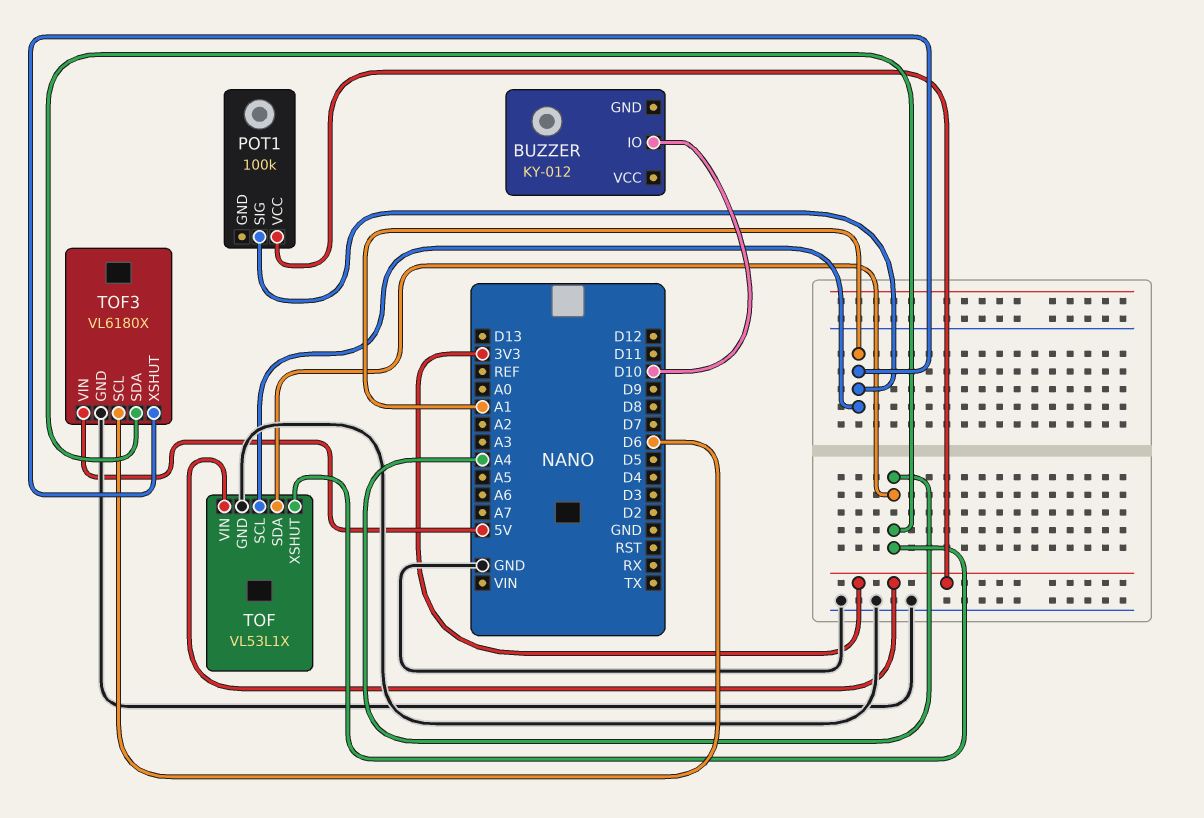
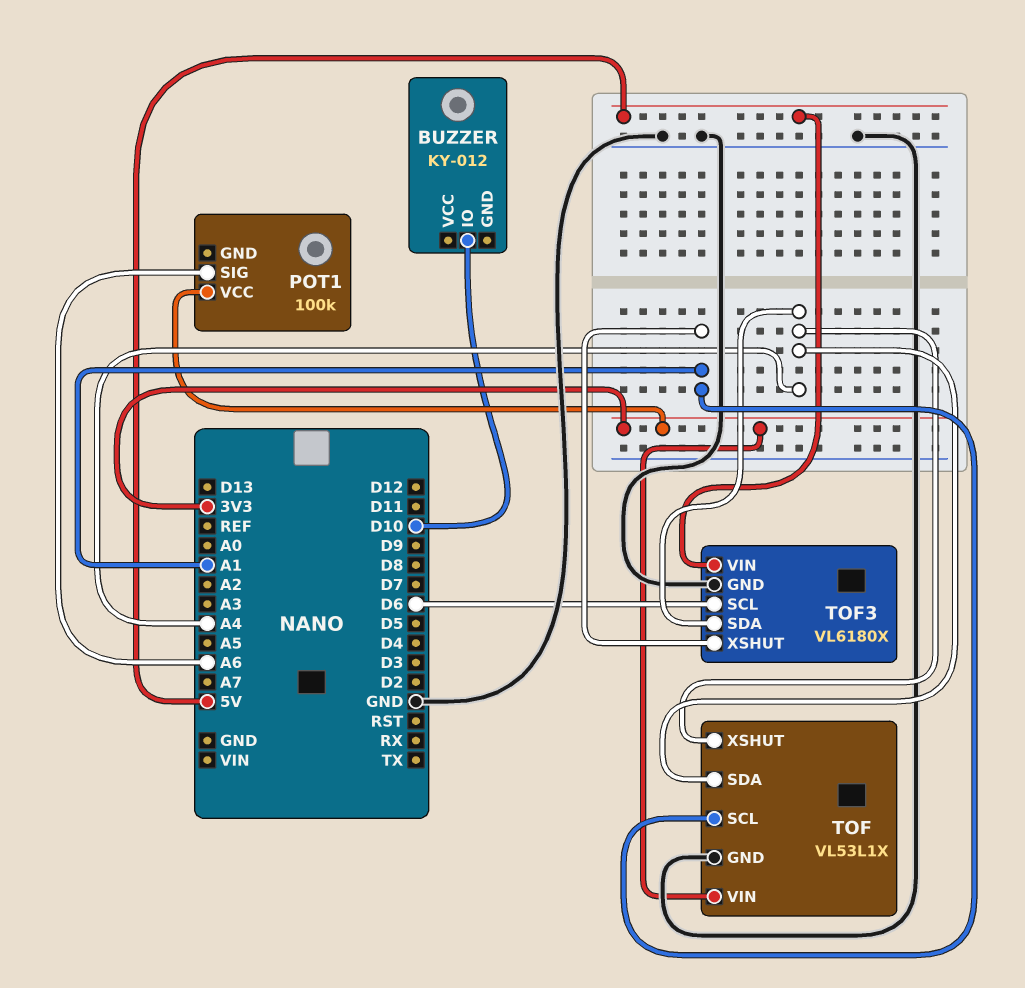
POT1 pin SIG: A1 -> A6

